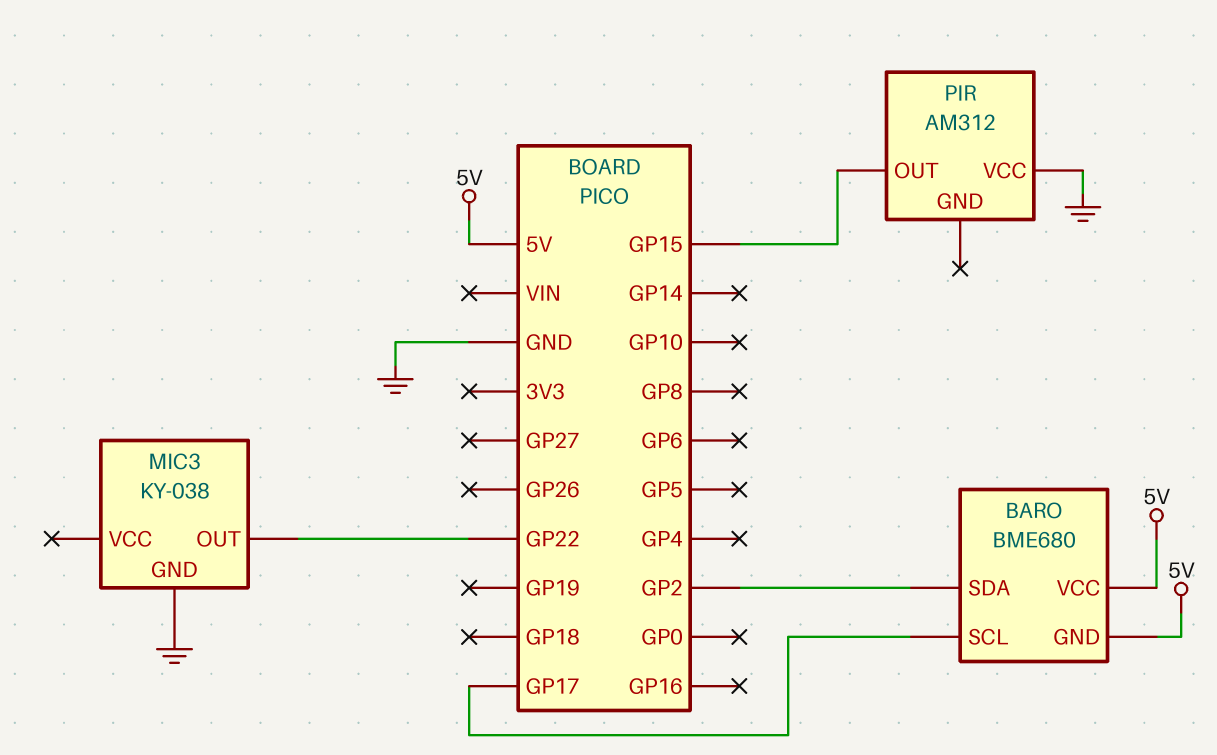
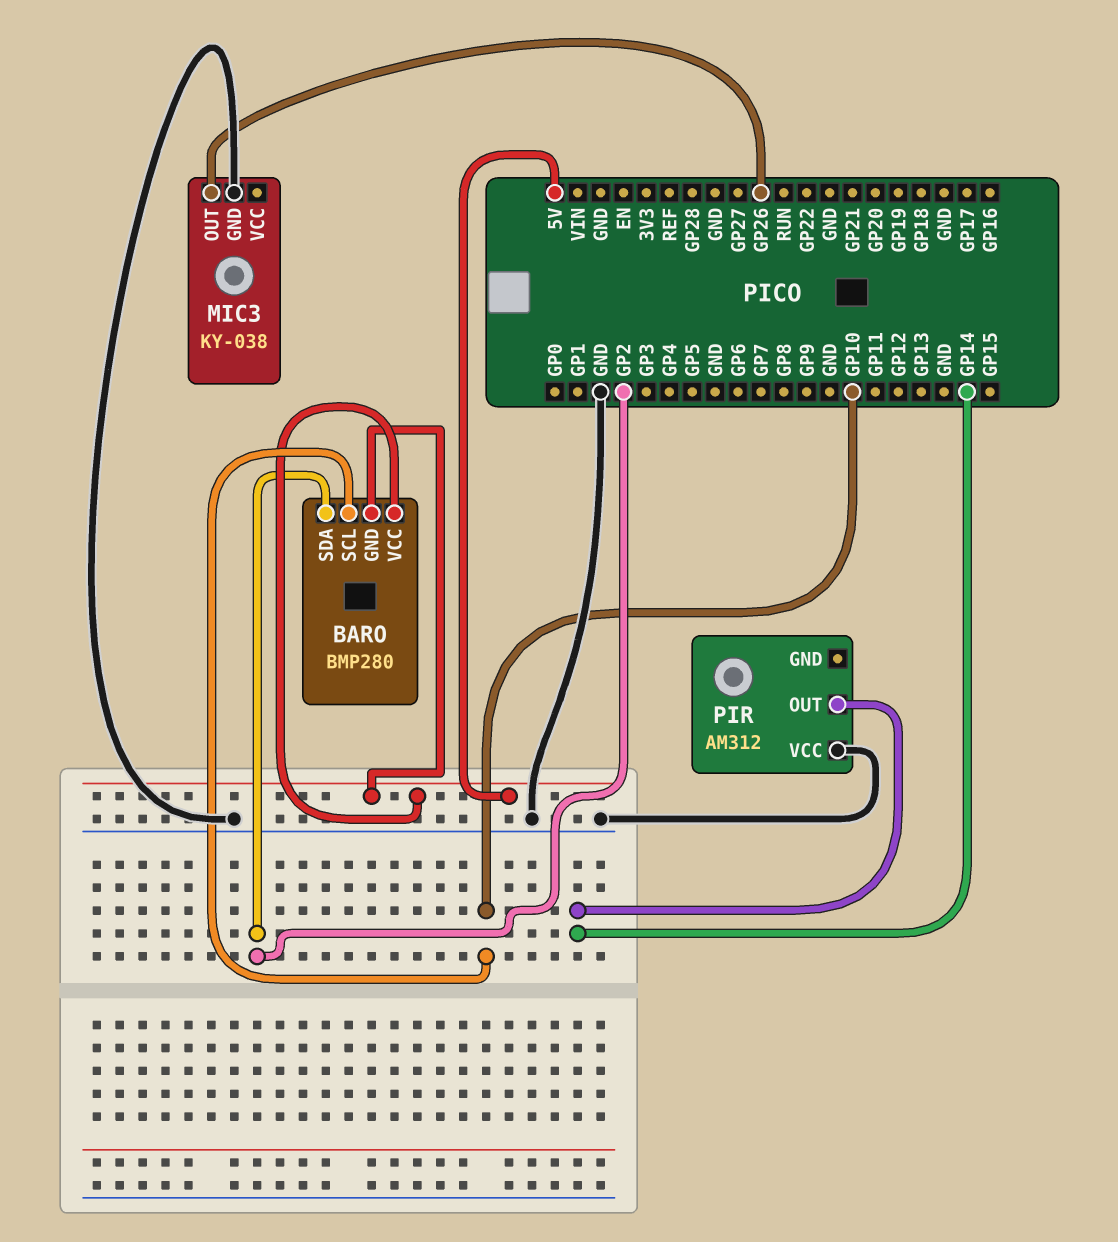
BARO: BME680 -> BMP280
BARO pin SCL: GP17 -> GP10
MIC3 pin OUT: GP22 -> GP26
PIR pin OUT: GP15 -> GP14

